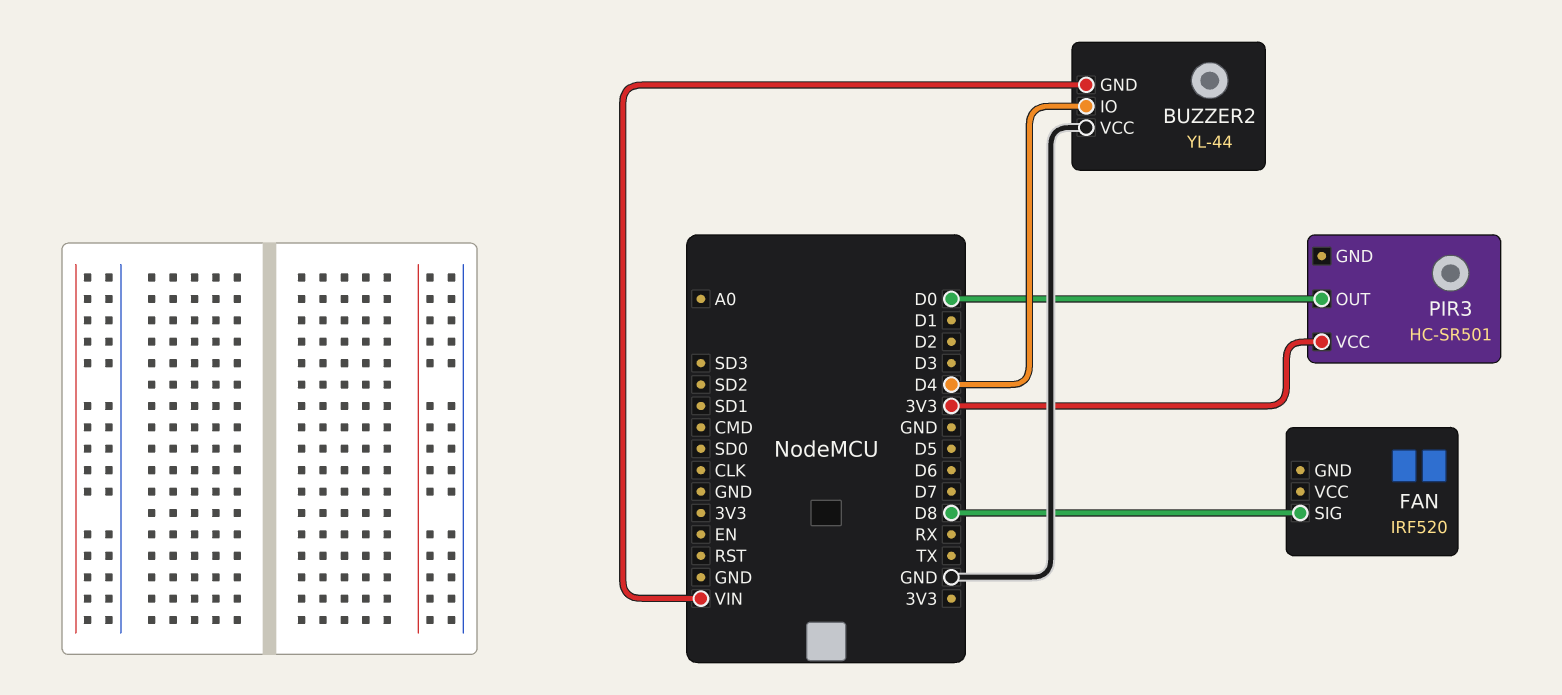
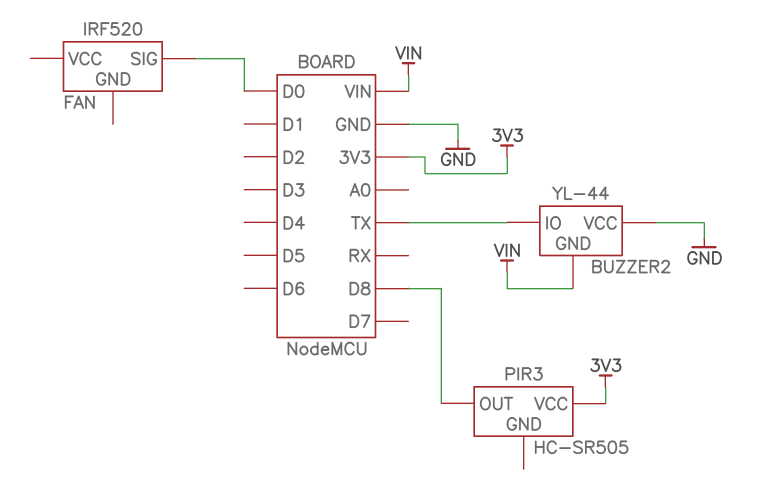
BUZZER2 pin IO: D4 -> TX
FAN pin SIG: D8 -> D0
PIR3: HC-SR501 -> HC-SR505
PIR3 pin OUT: D0 -> D8

